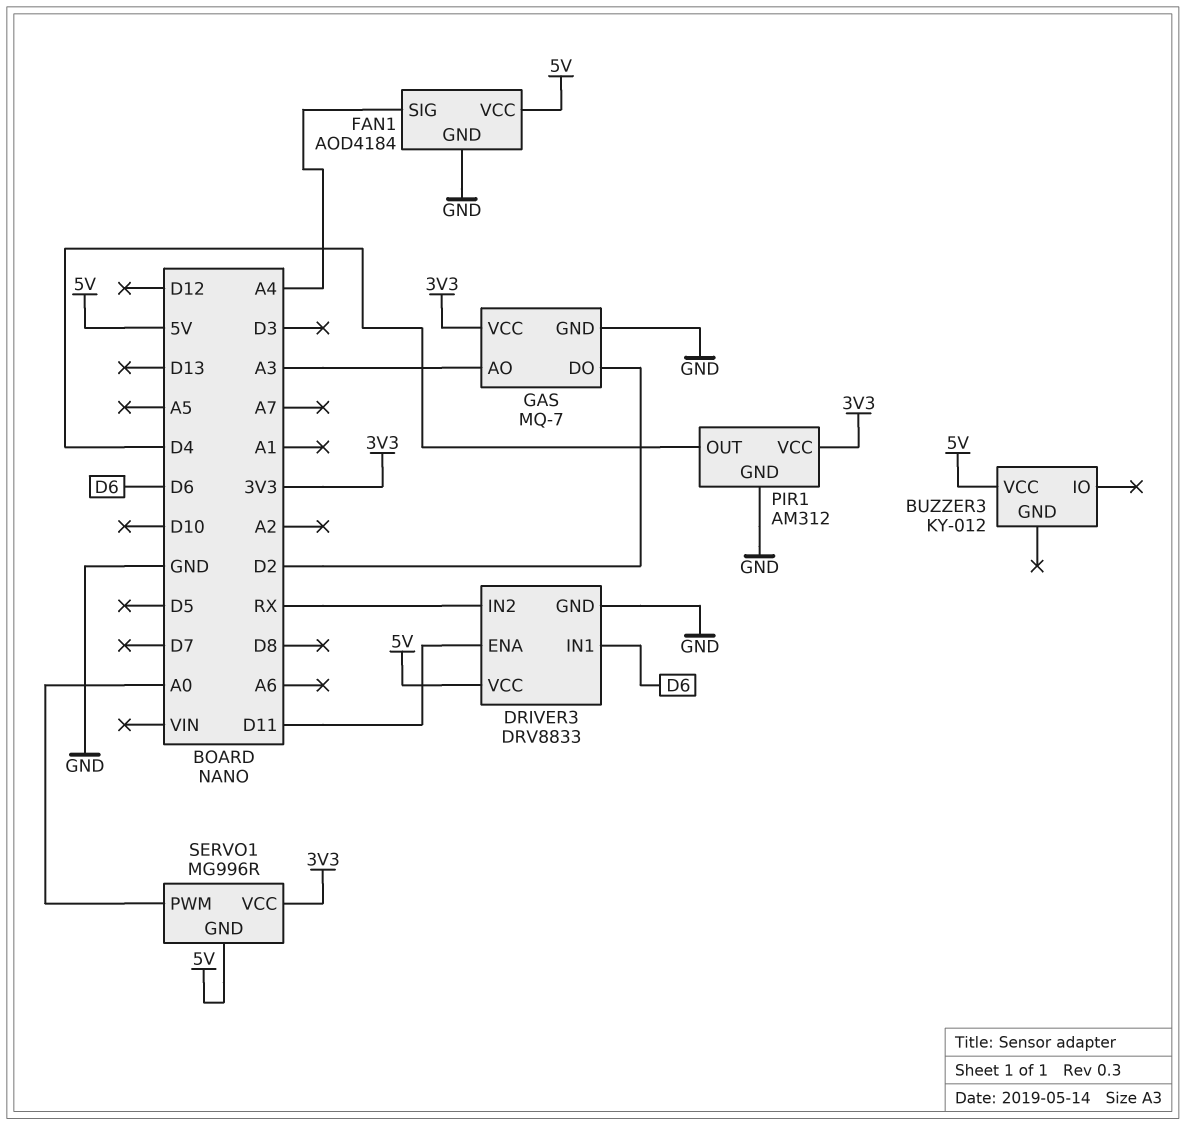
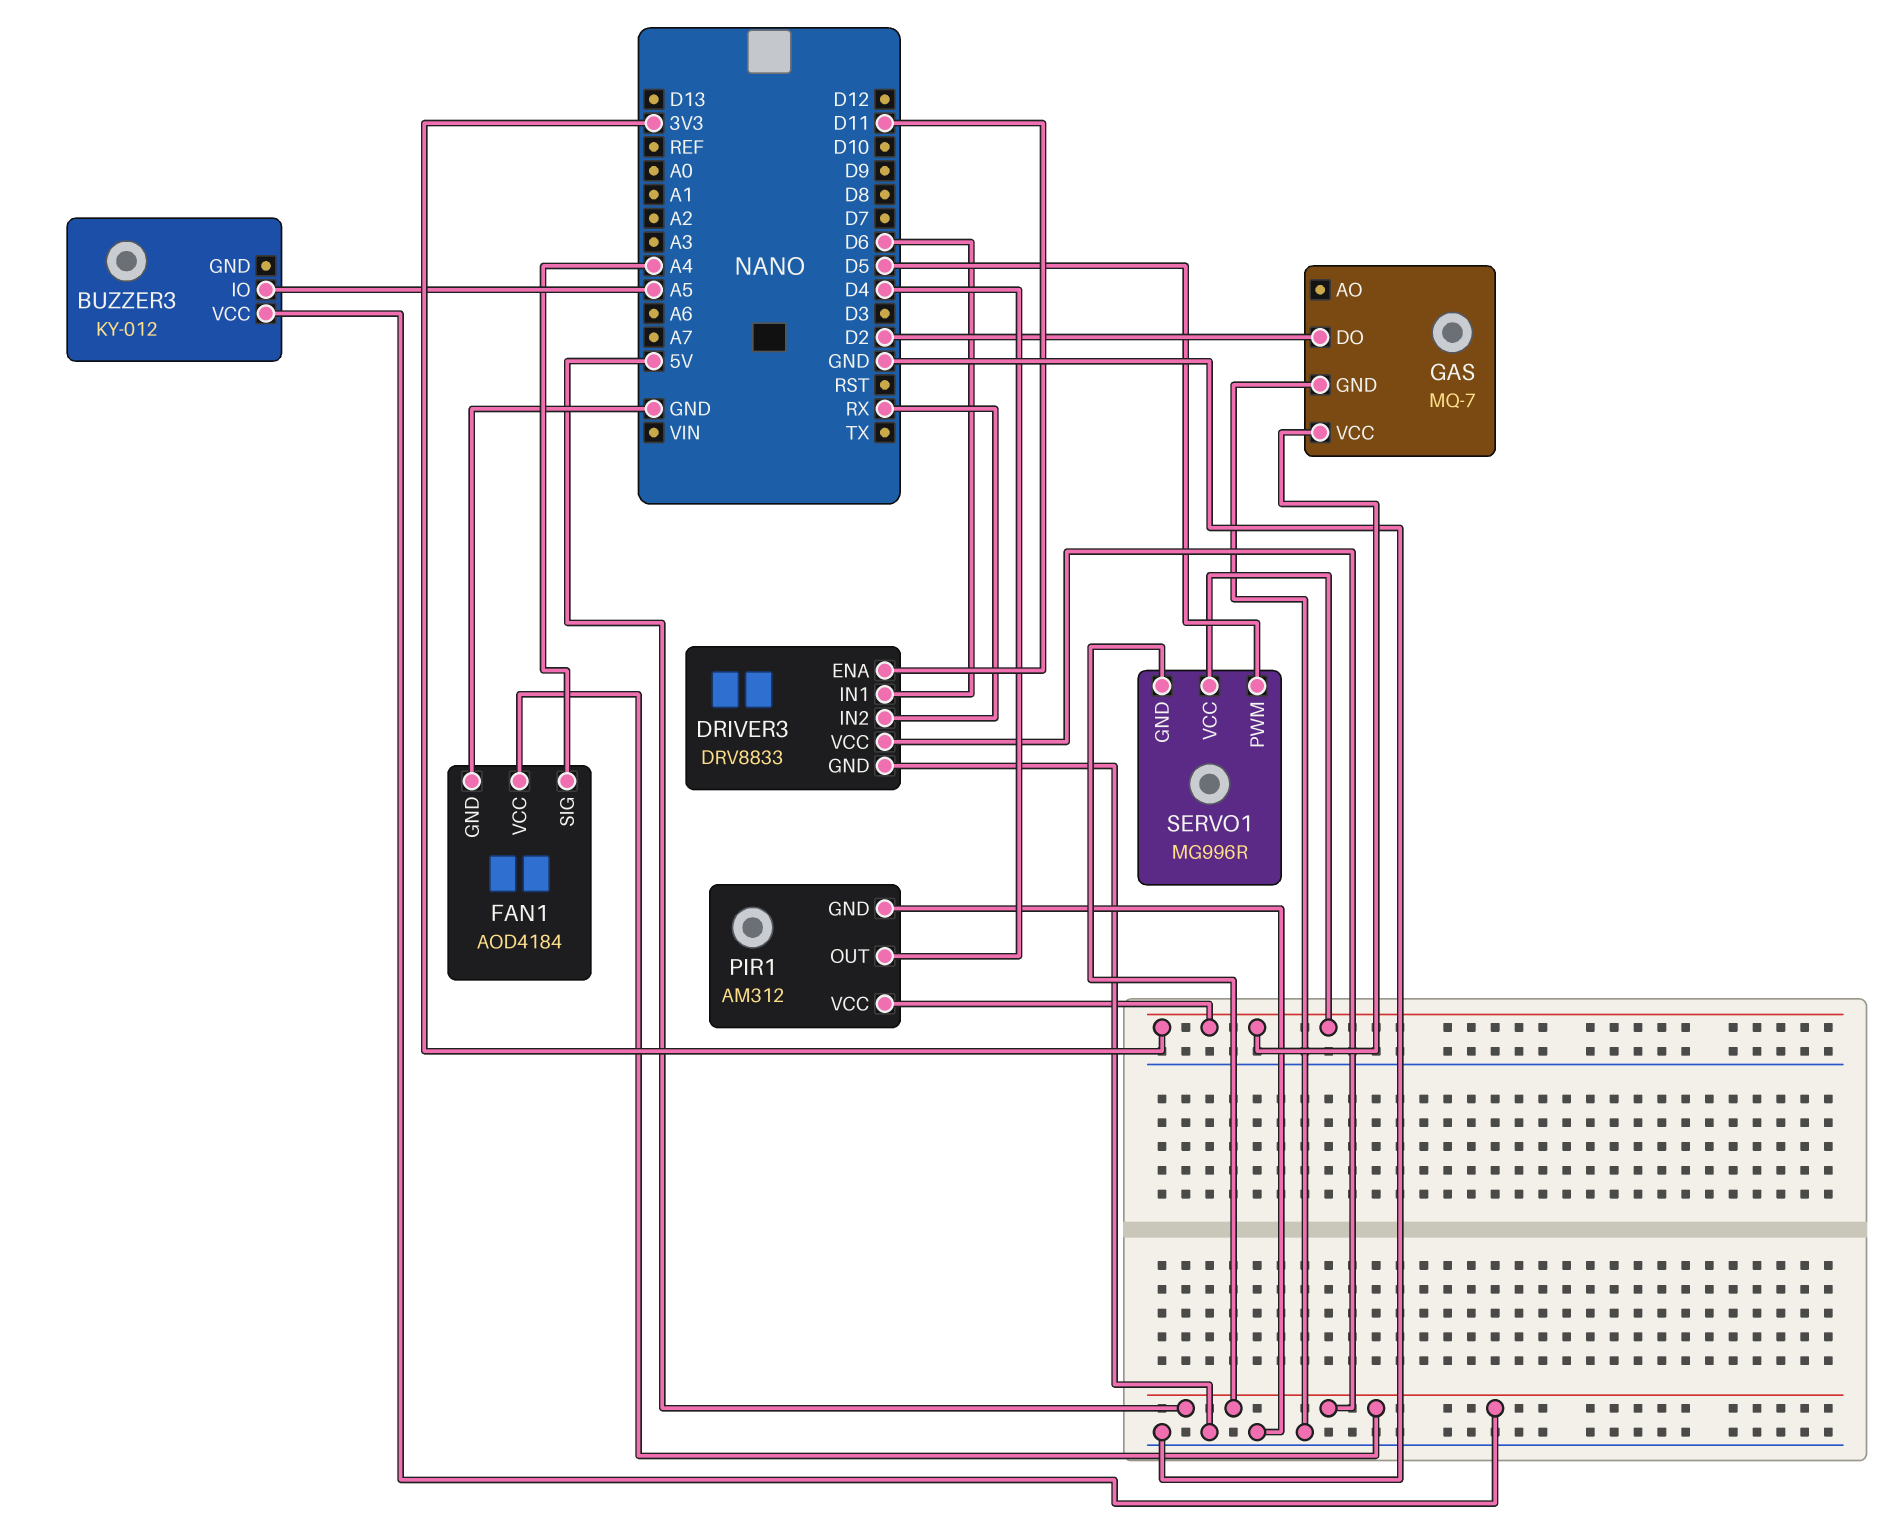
BUZZER3 pin IO: none -> A5
GAS pin AO: A3 -> none
SERVO1 pin PWM: A0 -> D5

